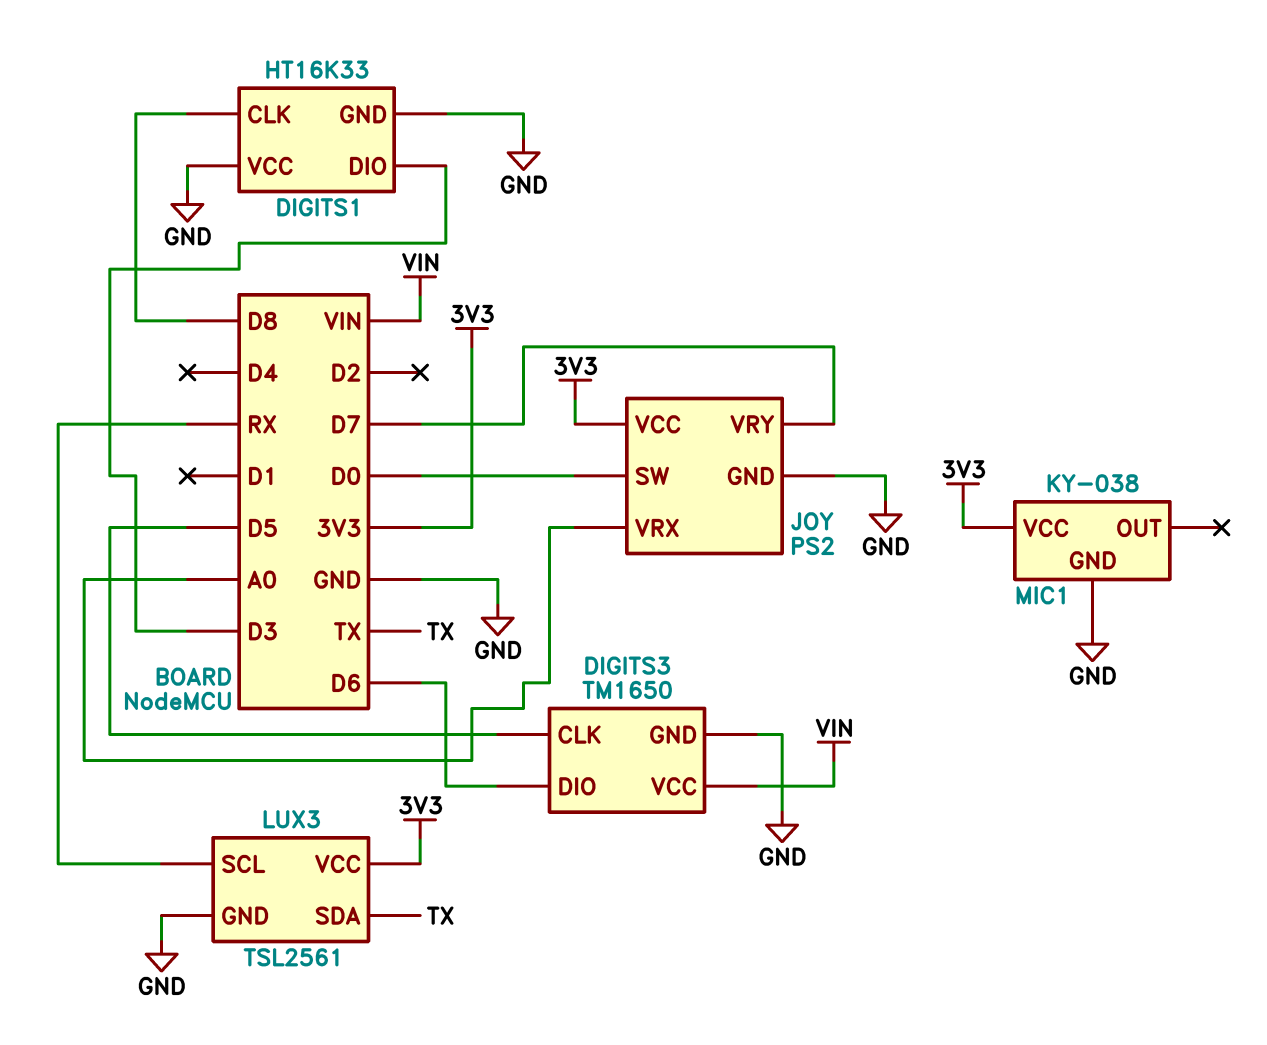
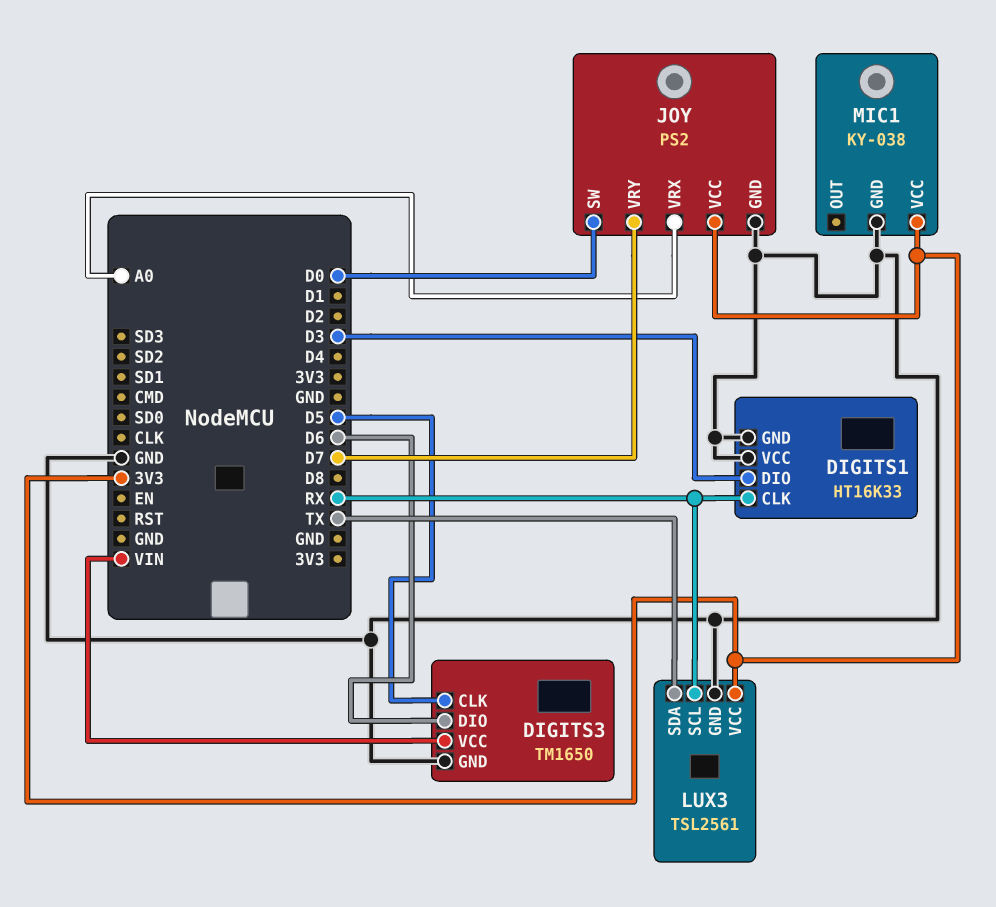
DIGITS1 pin CLK: D8 -> RX

